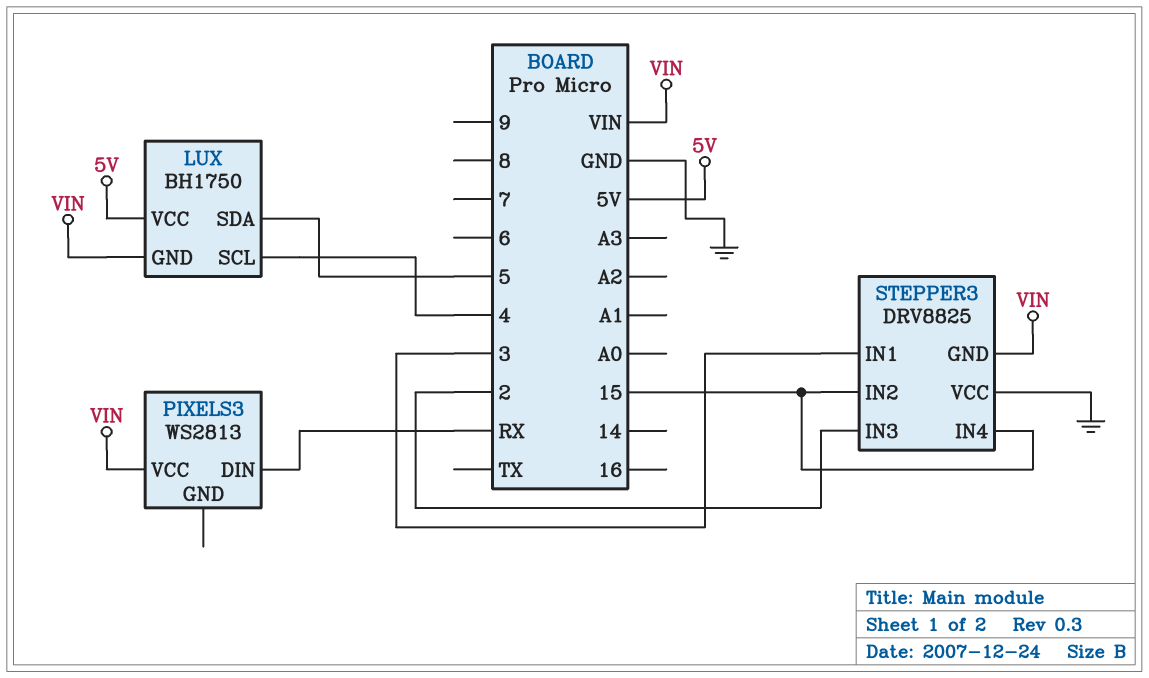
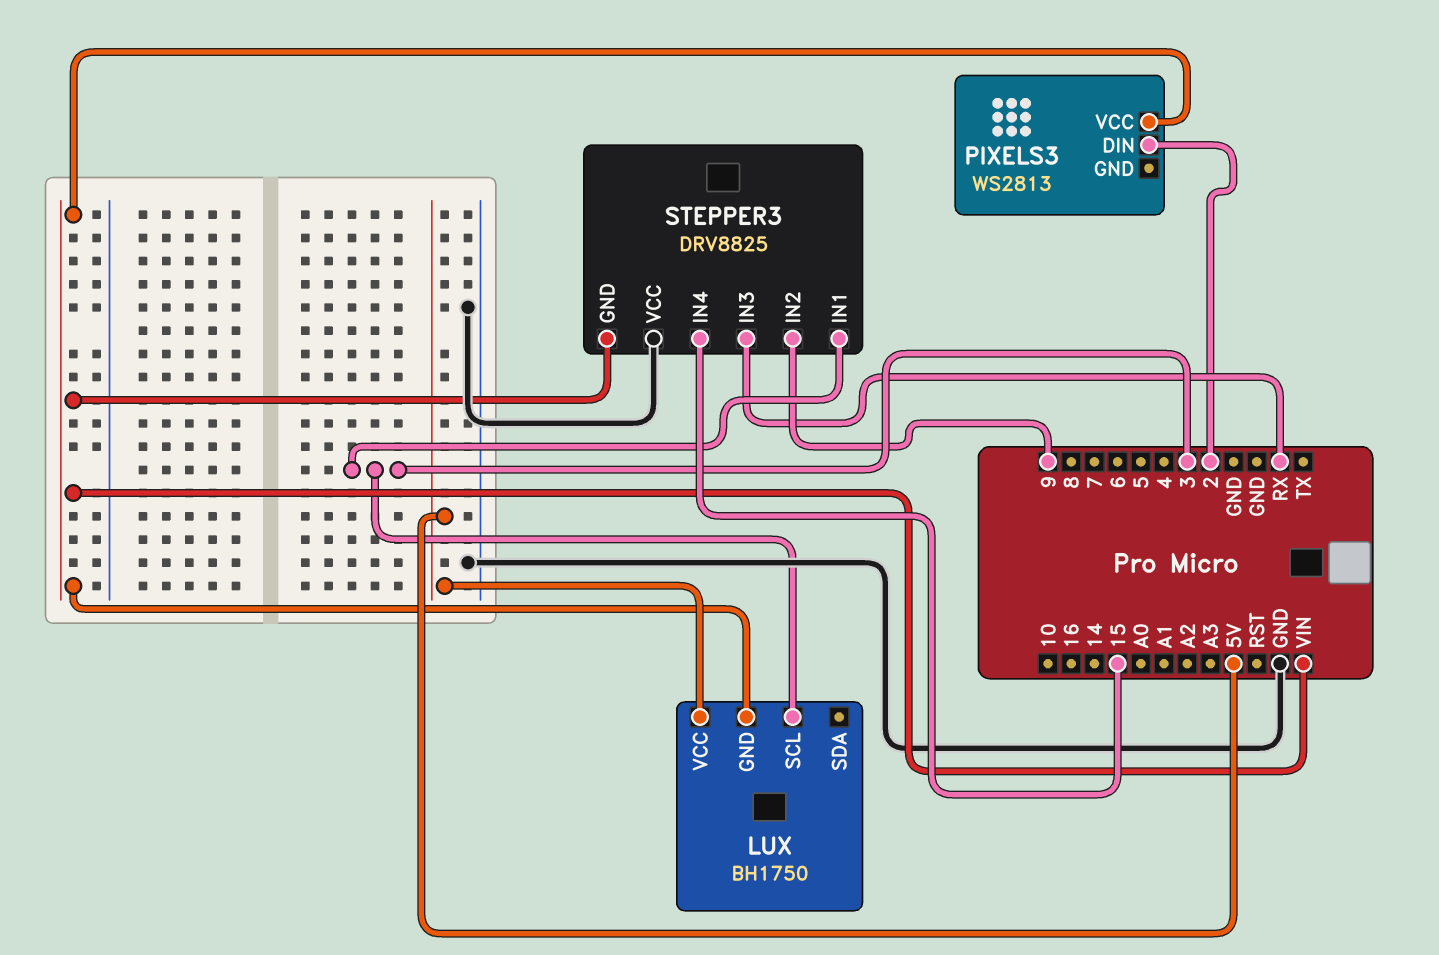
LUX pin SCL: 4 -> 3
LUX pin SDA: 5 -> none
PIXELS3 pin DIN: RX -> 2
STEPPER3 pin IN2: 15 -> 9
STEPPER3 pin IN3: 2 -> RX

